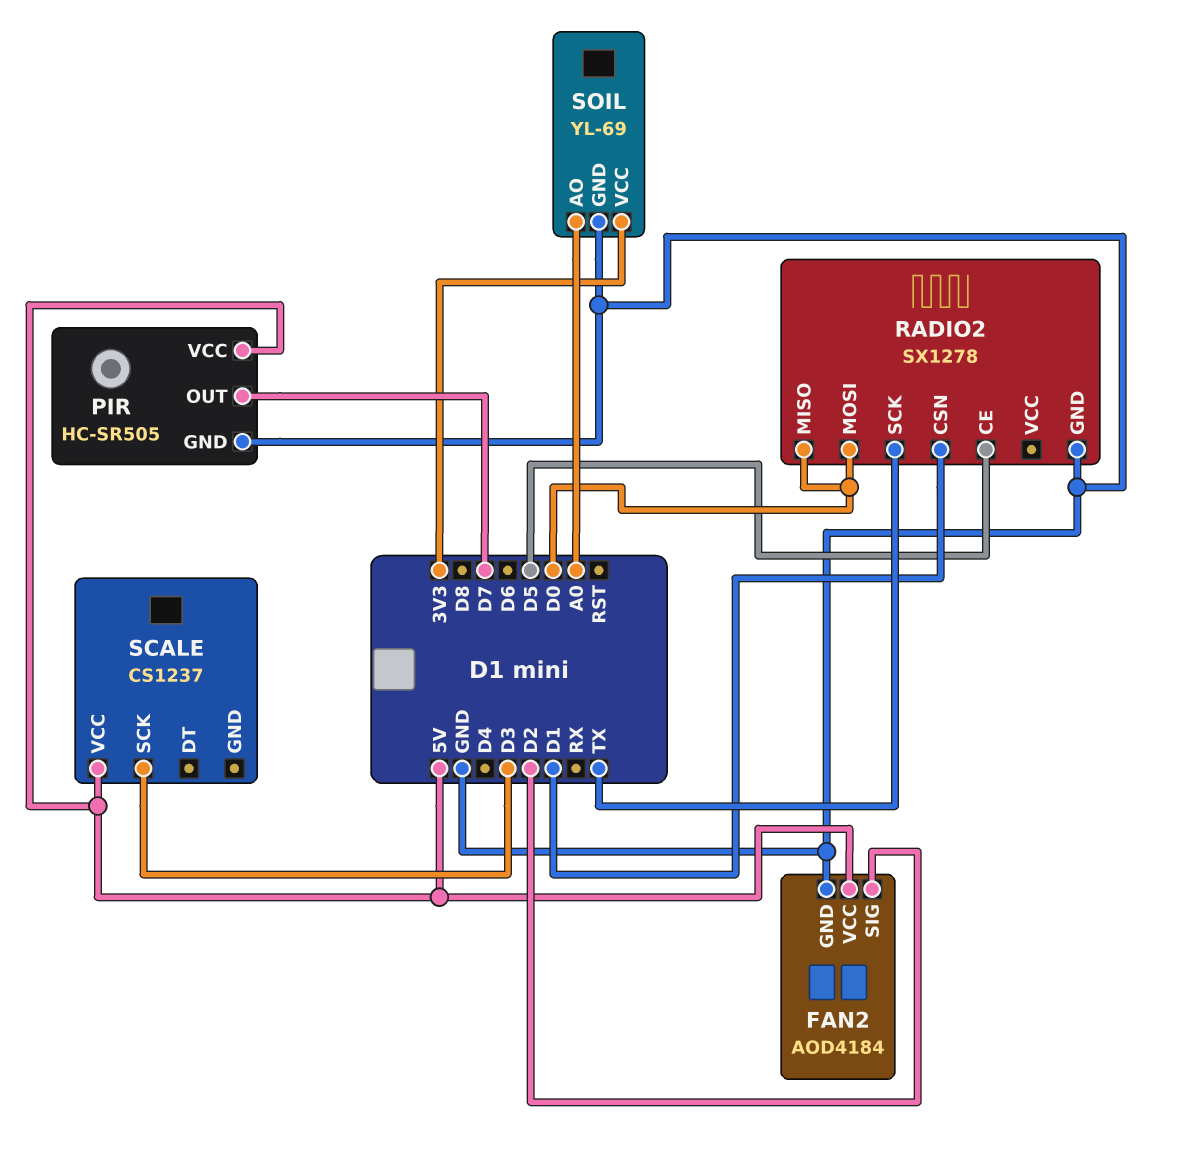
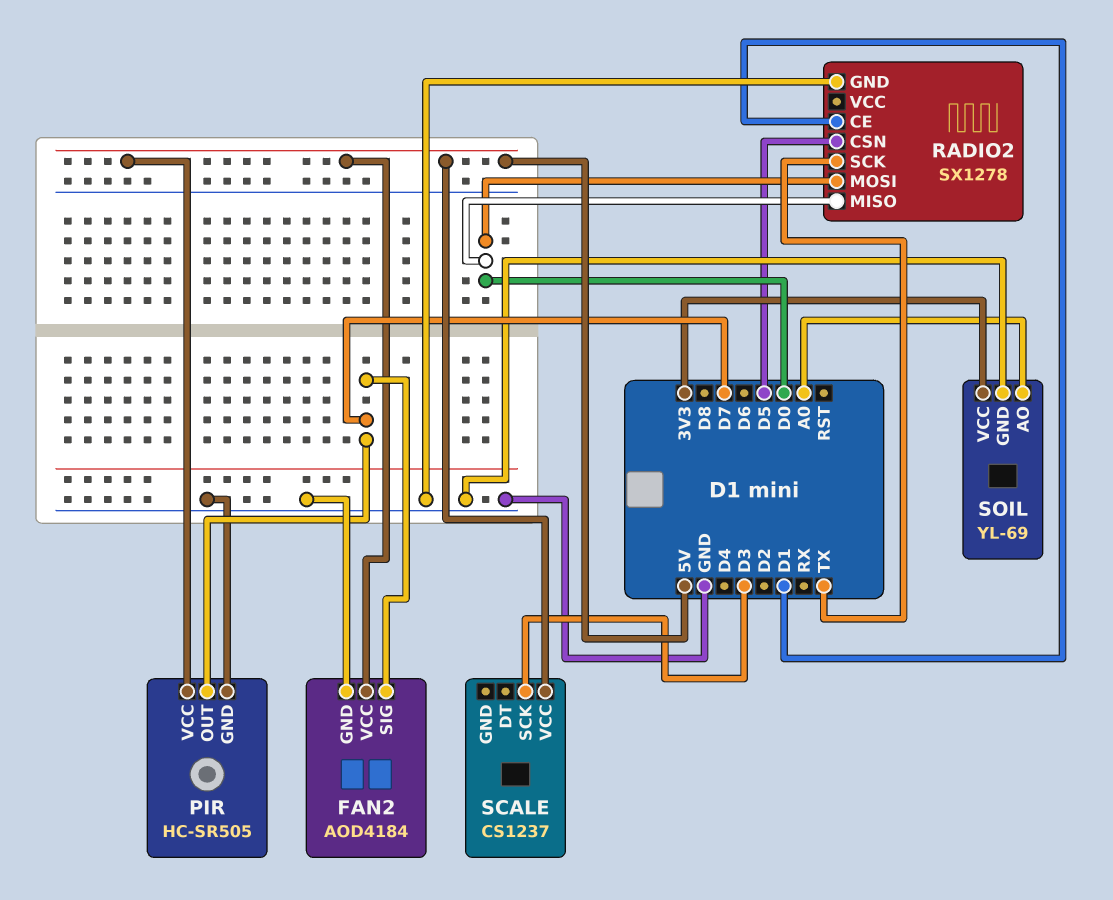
FAN2 pin SIG: D2 -> D7
RADIO2 pin CE: D5 -> D1
RADIO2 pin CSN: D1 -> D5

